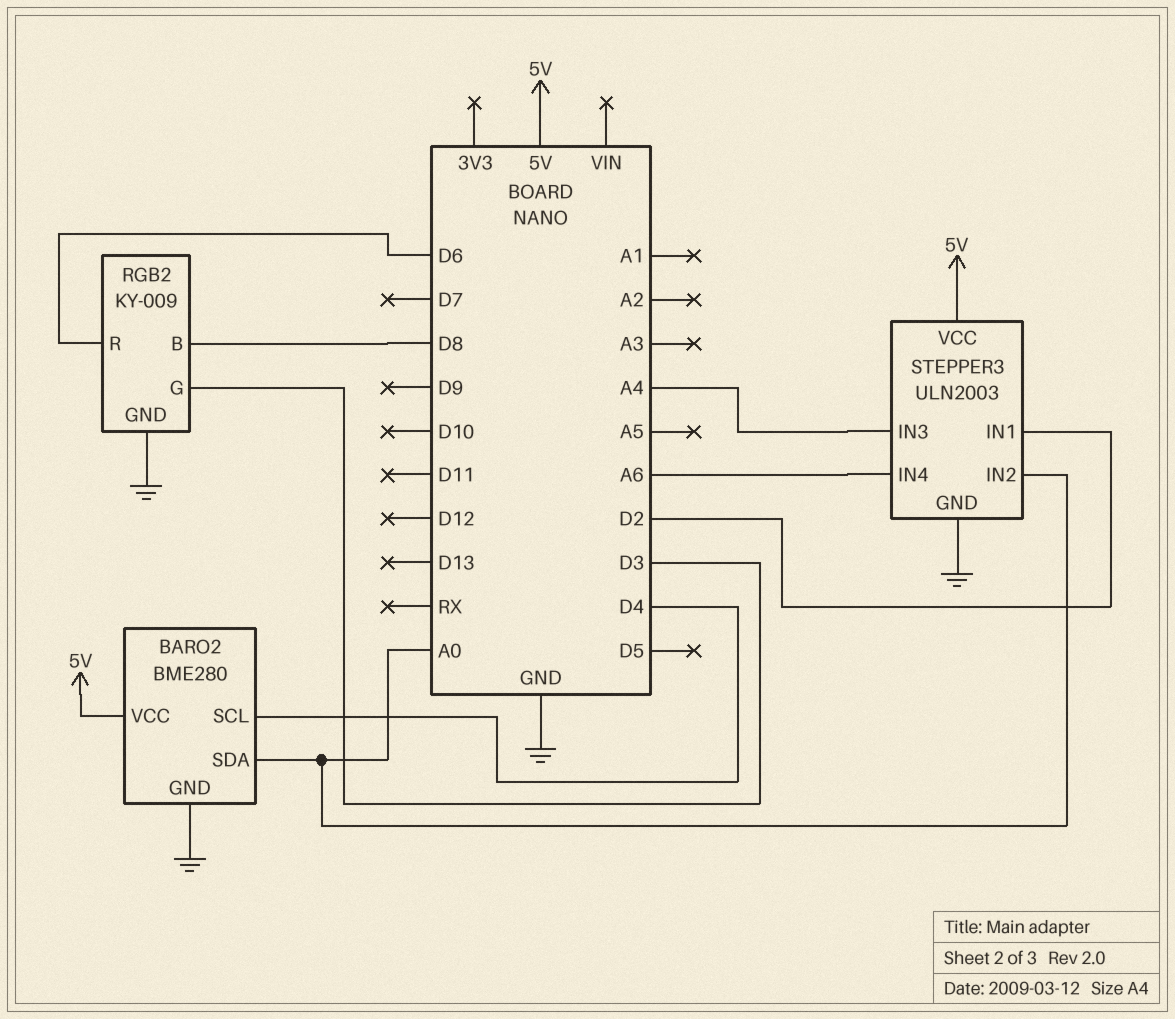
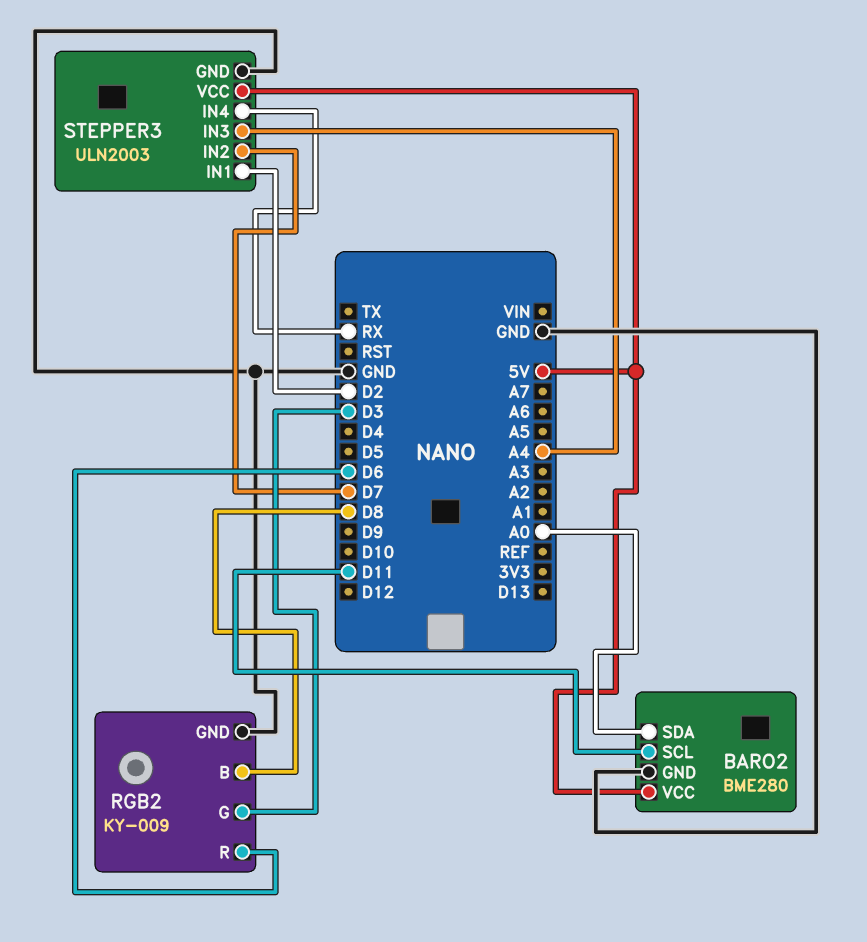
BARO2 pin SCL: D4 -> D11
STEPPER3 pin IN2: A0 -> D7
STEPPER3 pin IN4: A6 -> RX

